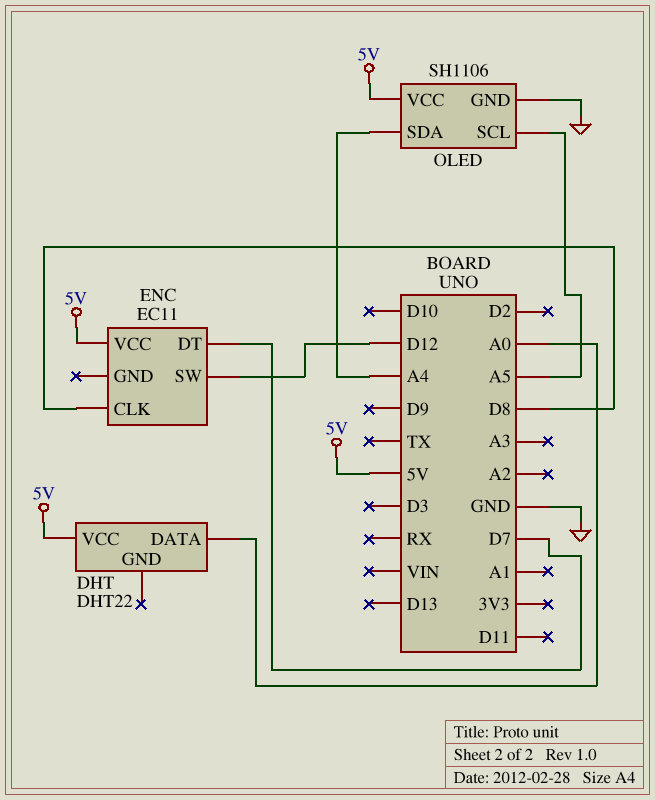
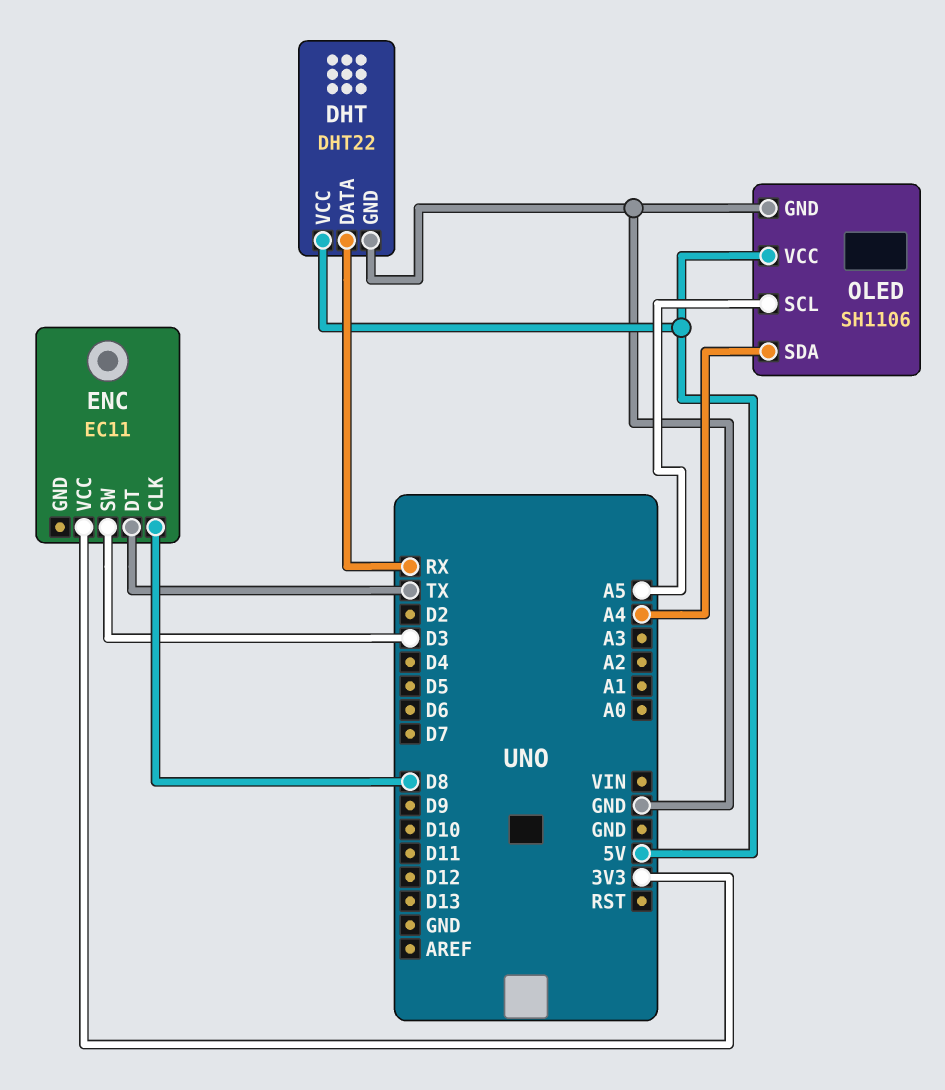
DHT pin DATA: A0 -> RX
DHT pin GND: none -> GND
ENC pin DT: D7 -> TX
ENC pin SW: D12 -> D3
ENC pin VCC: 5V -> 3V3

